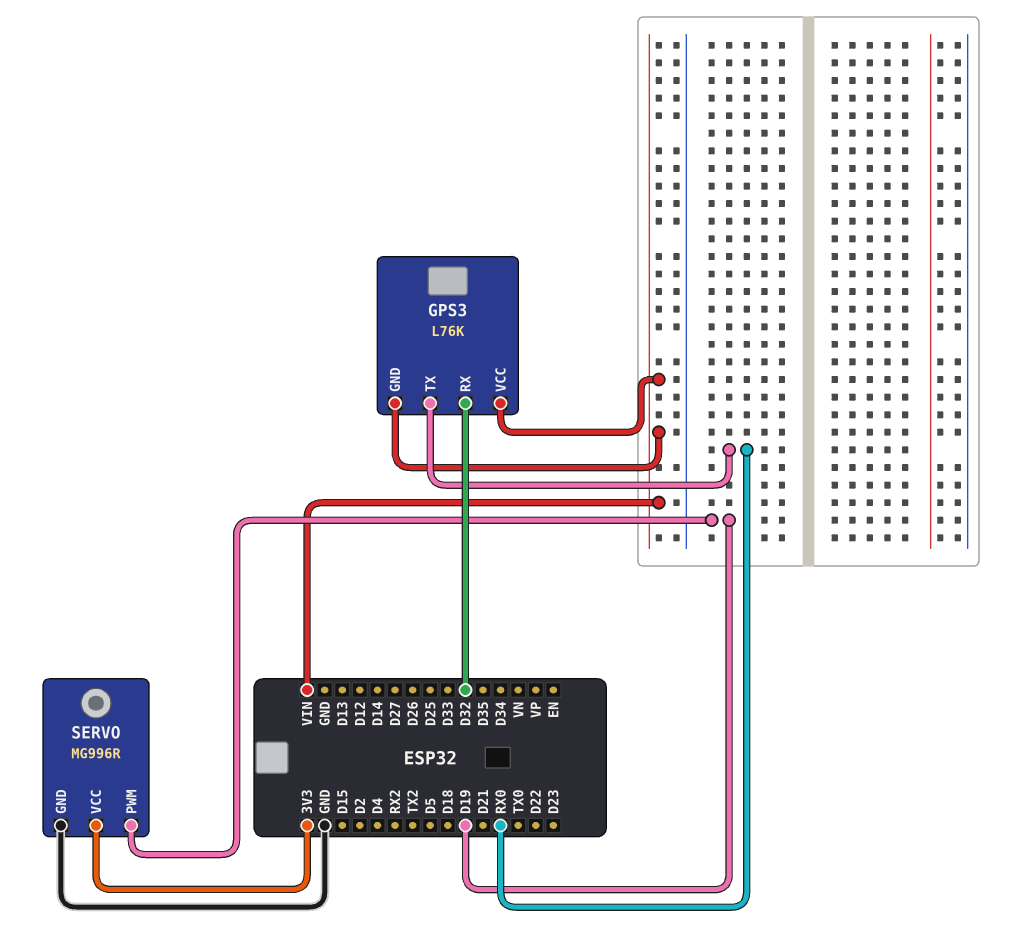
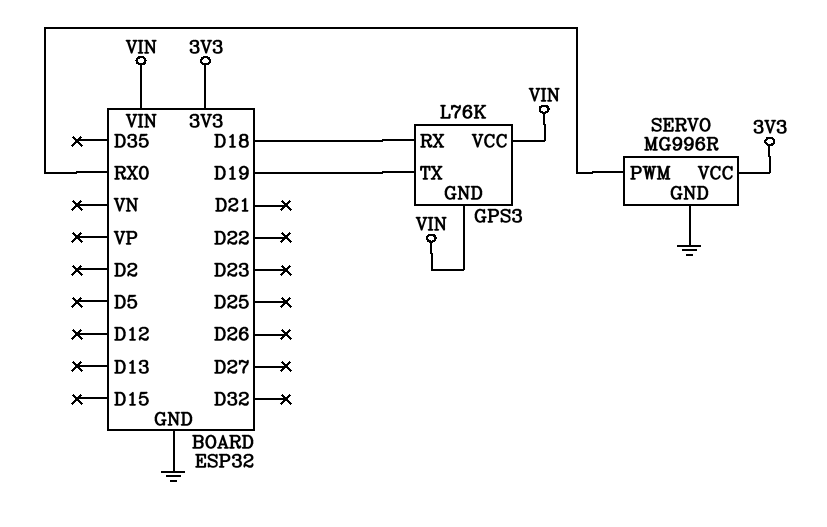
GPS3 pin RX: D32 -> D18
GPS3 pin TX: RX0 -> D19
SERVO pin PWM: D19 -> RX0

